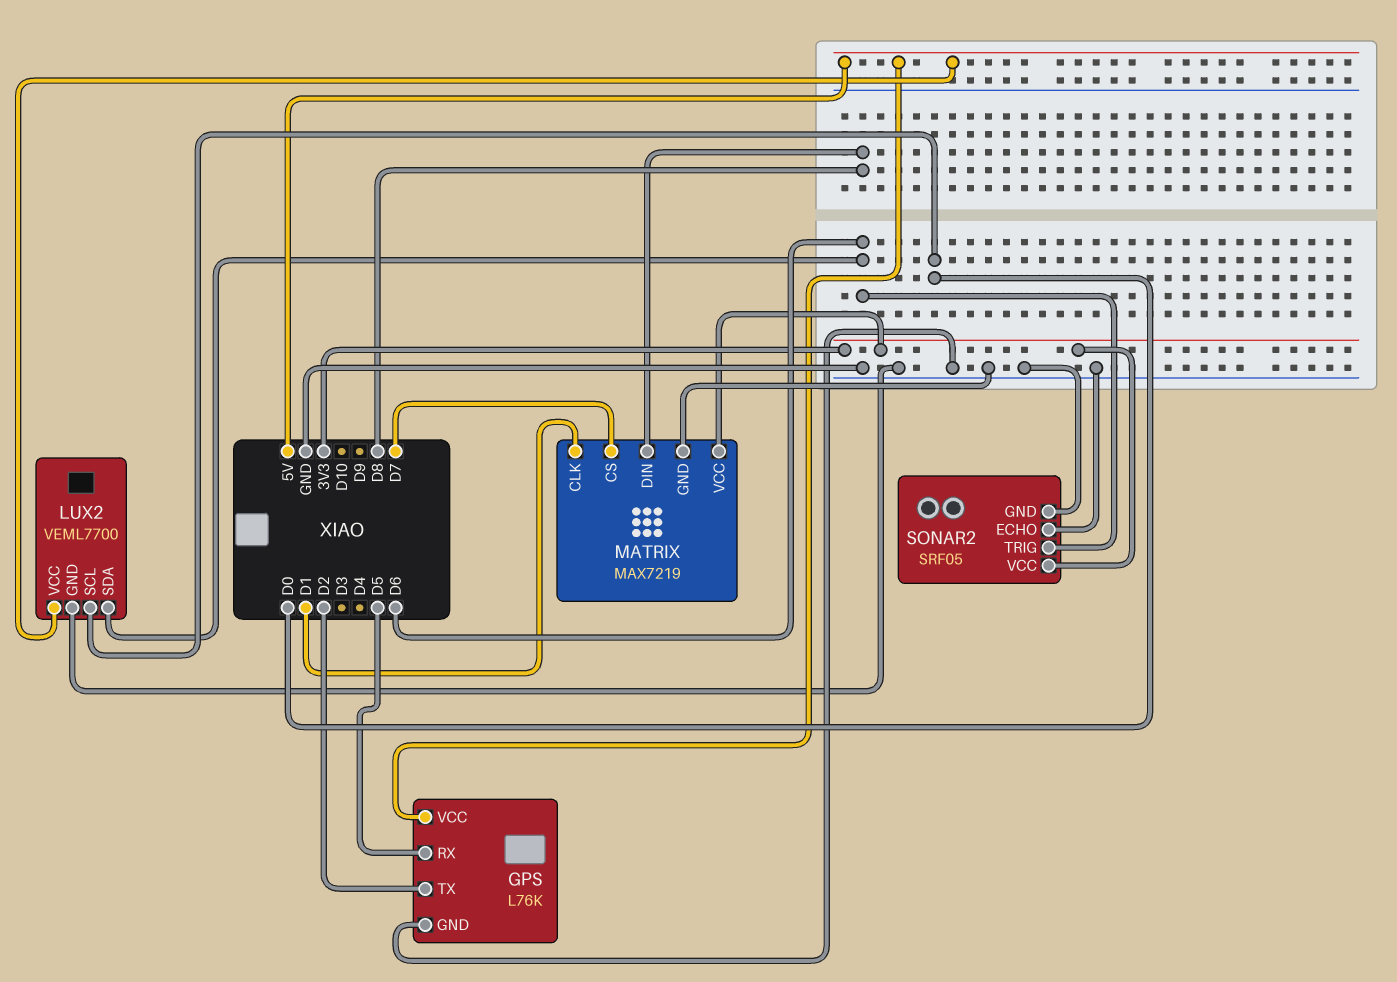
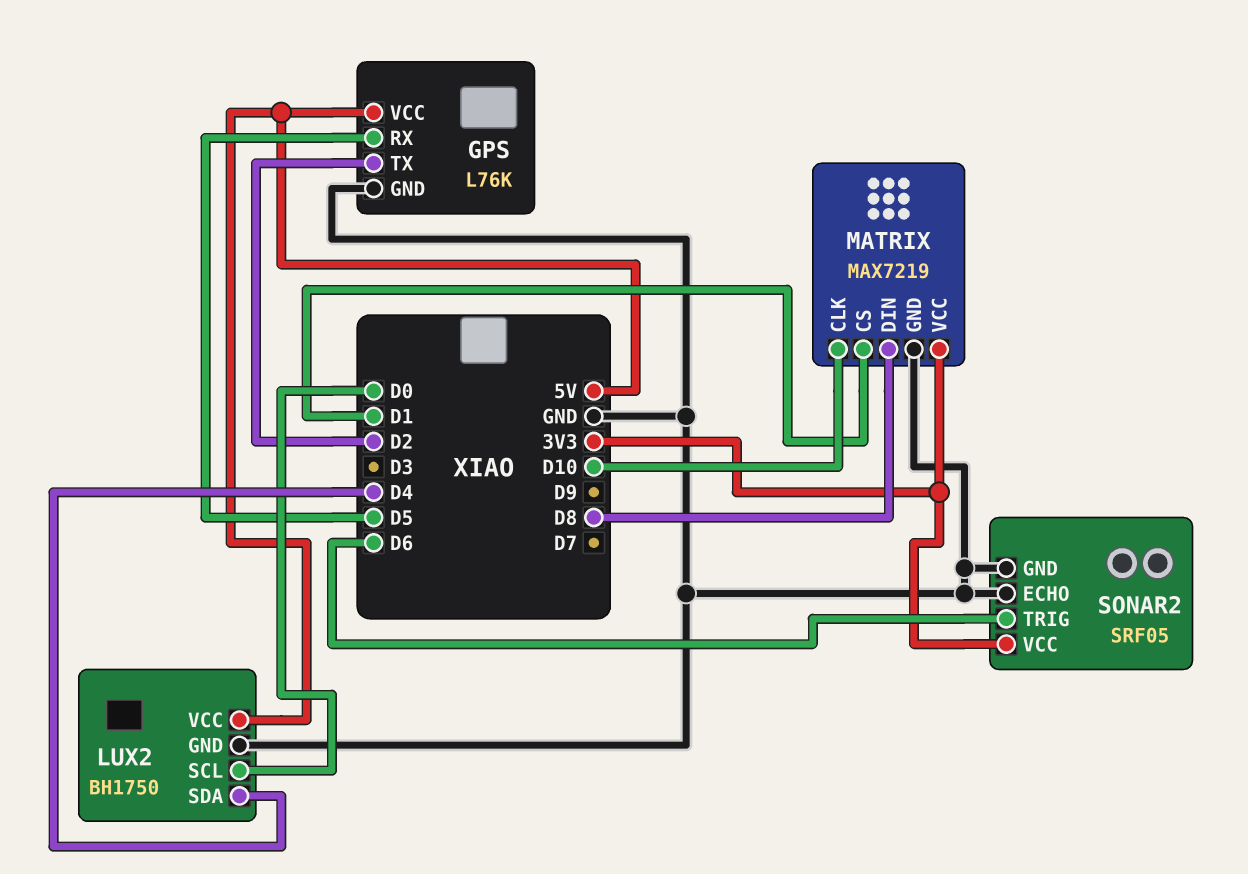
LUX2: VEML7700 -> BH1750
LUX2 pin SDA: D6 -> D4
MATRIX pin CLK: D1 -> D10
MATRIX pin CS: D7 -> D1

